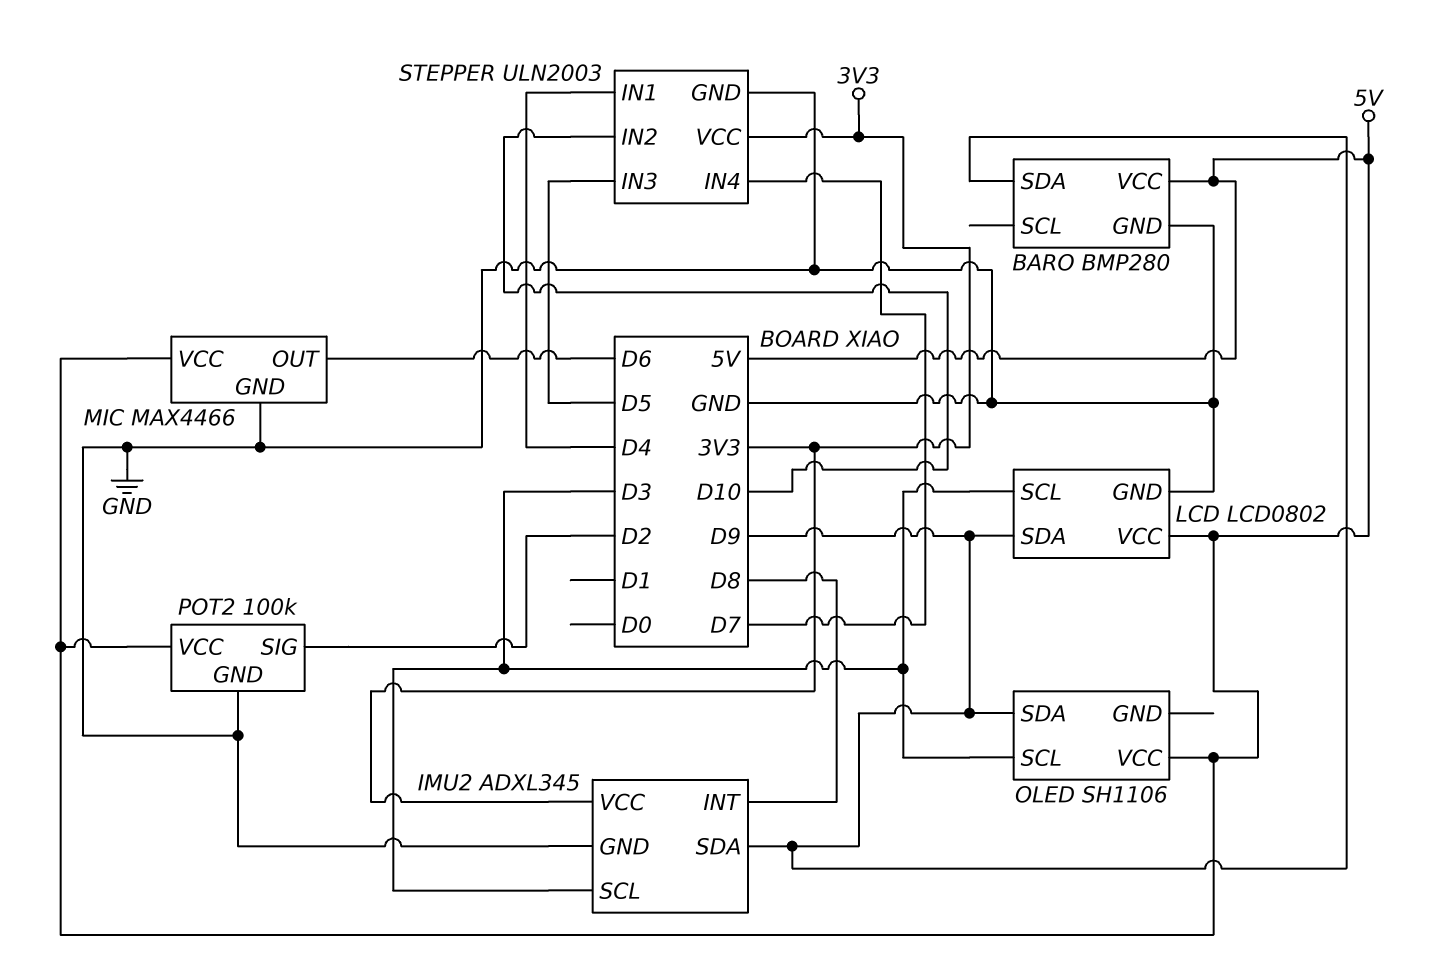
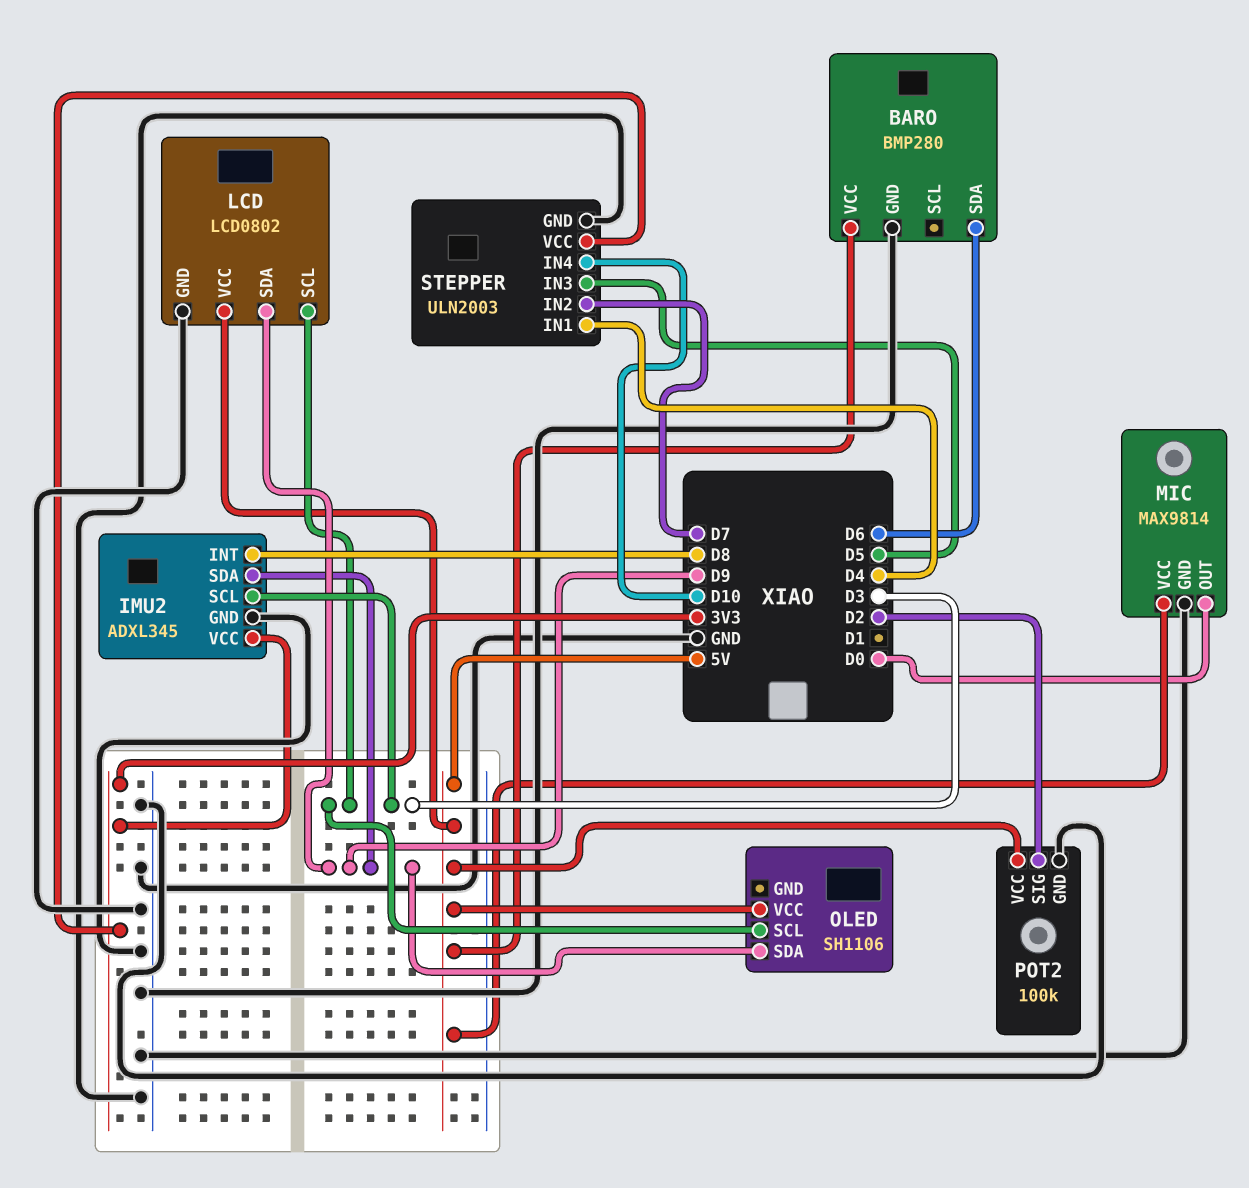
BARO pin SDA: D9 -> D6
MIC: MAX4466 -> MAX9814
MIC pin OUT: D6 -> D0
STEPPER pin IN2: D10 -> D7
STEPPER pin IN4: D7 -> D10

